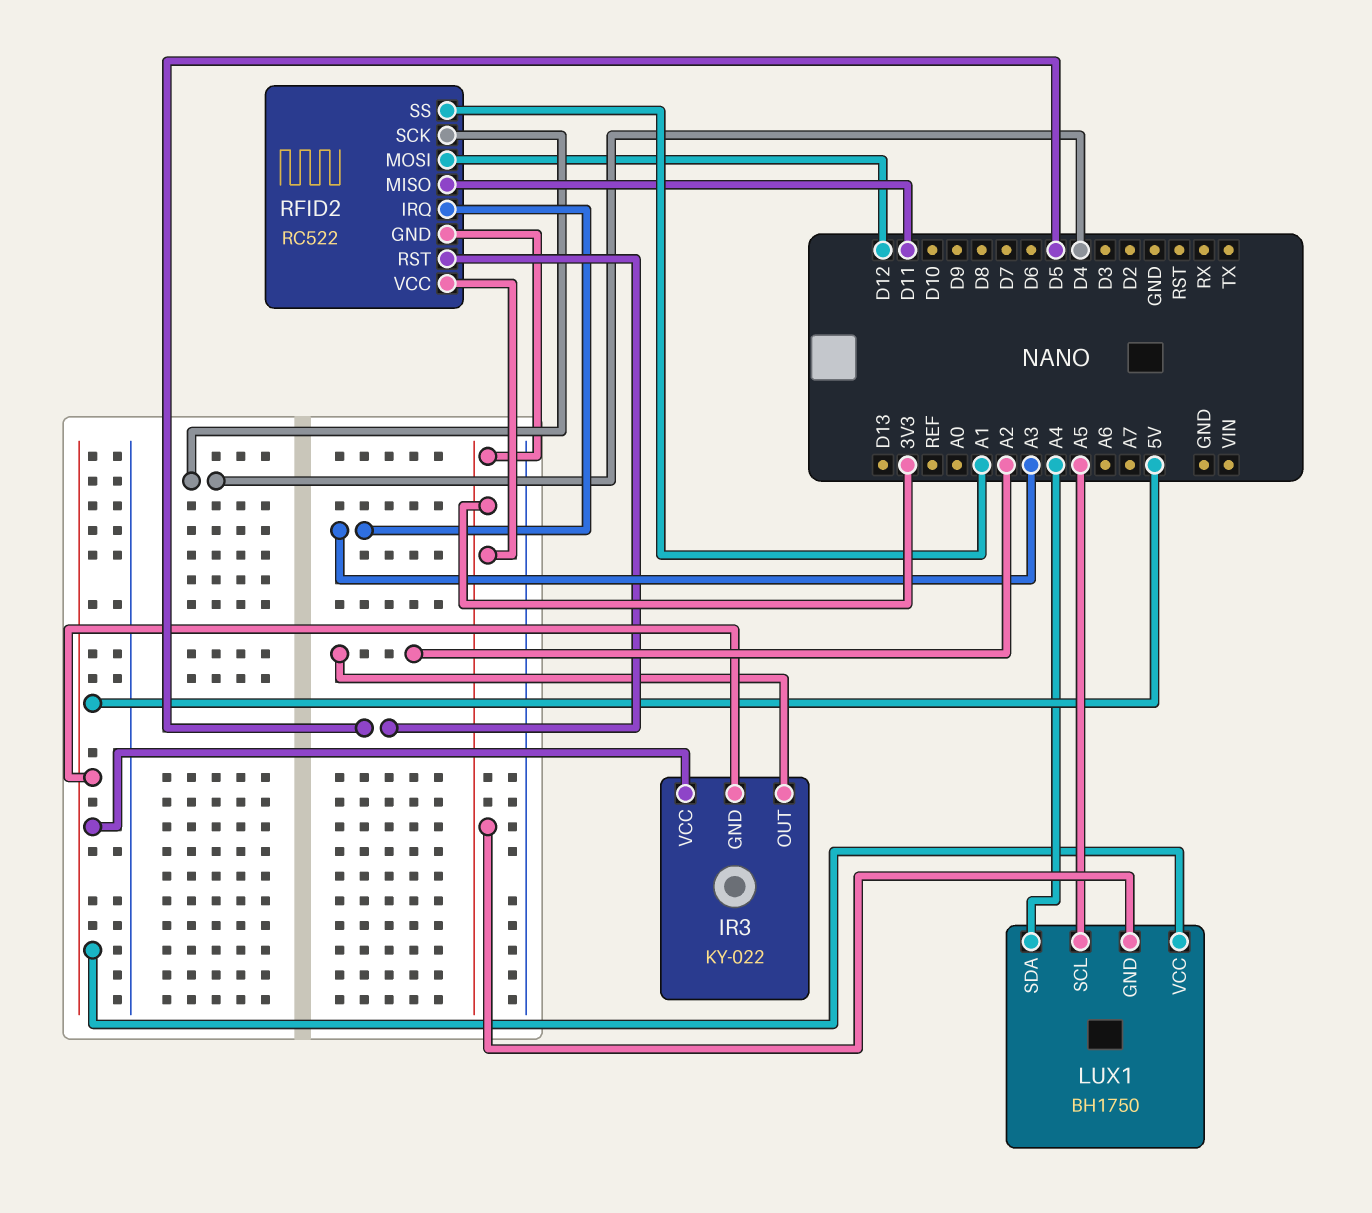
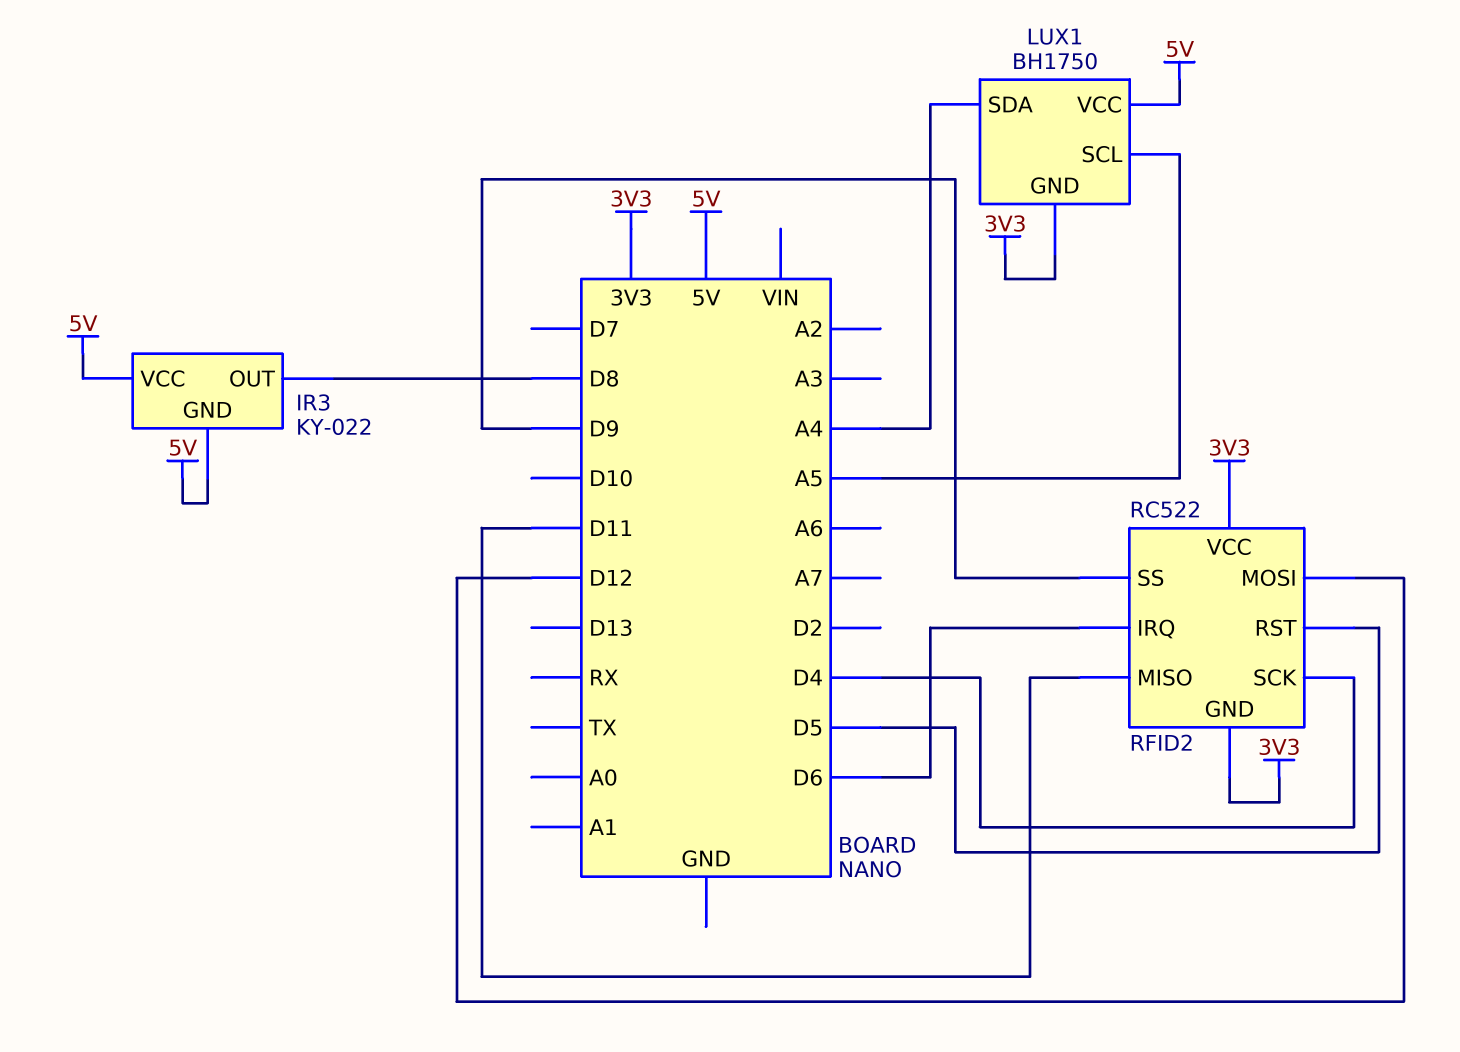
IR3 pin OUT: A2 -> D8
RFID2 pin IRQ: A3 -> D6
RFID2 pin SS: A1 -> D9

